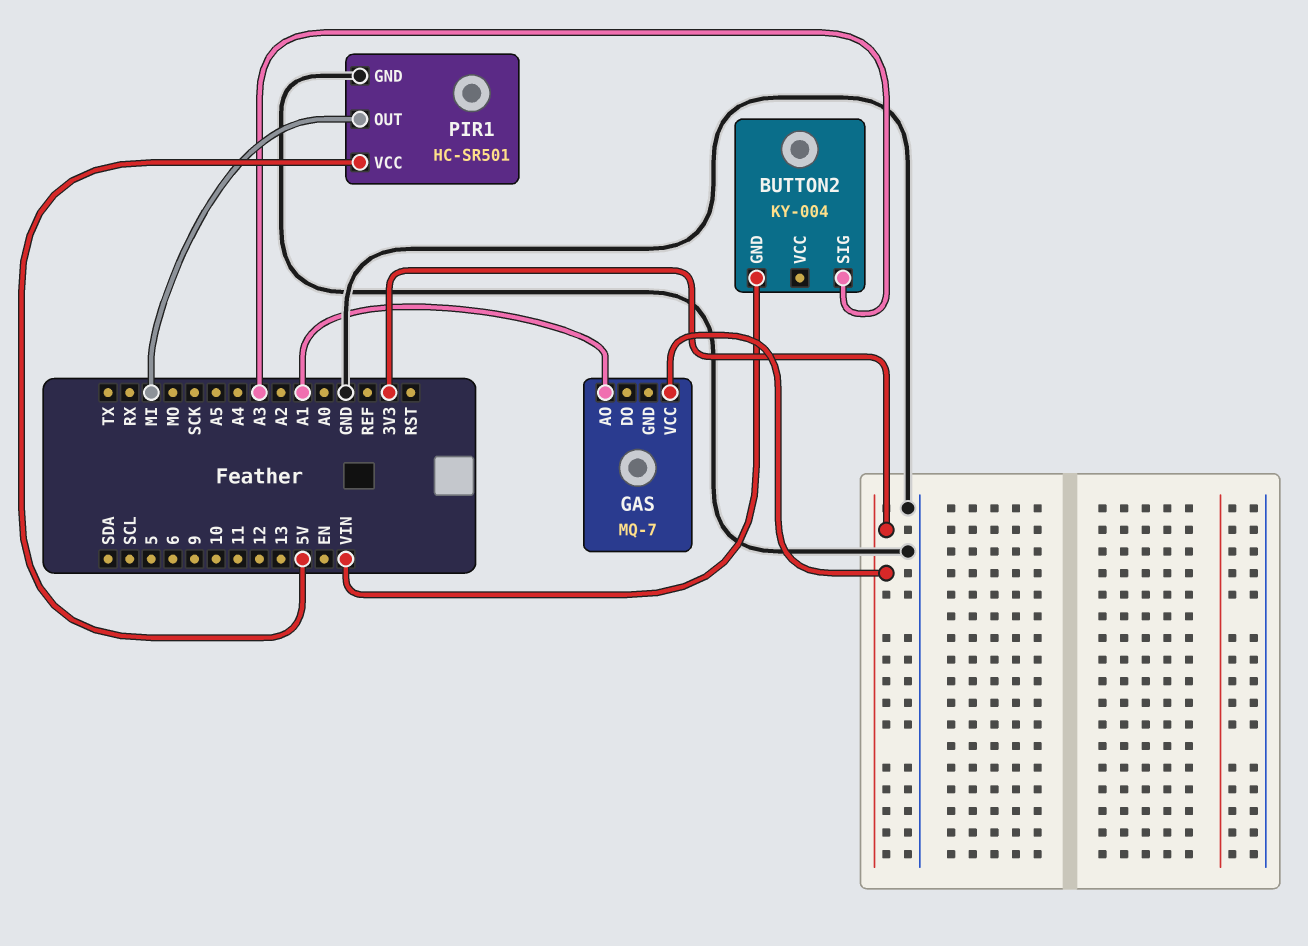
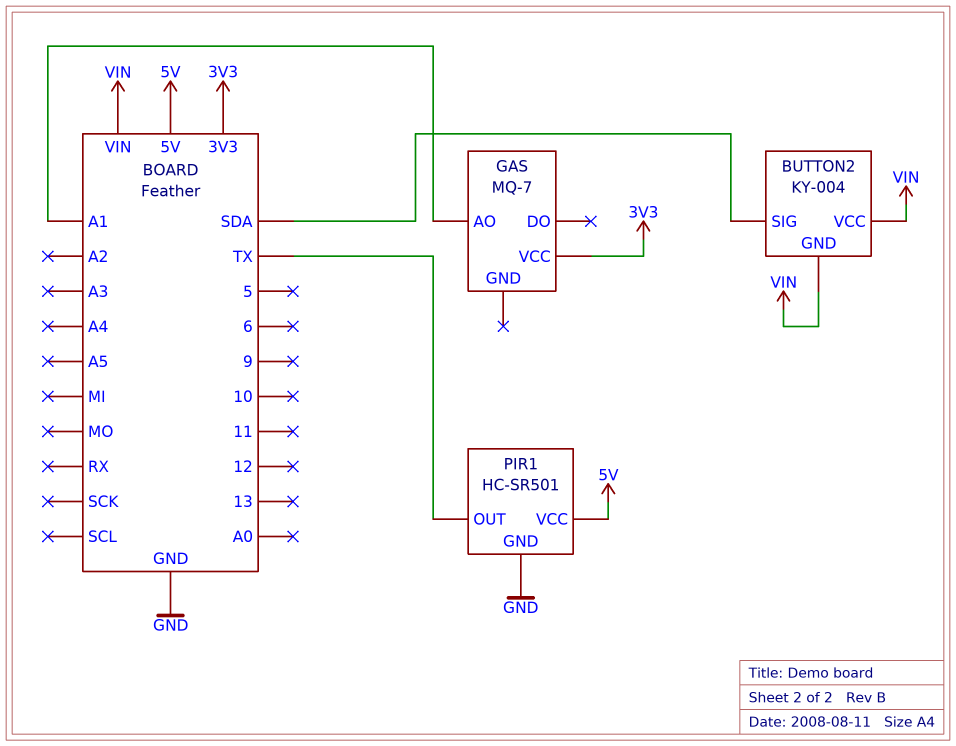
BUTTON2 pin SIG: A3 -> SDA
BUTTON2 pin VCC: none -> VIN
PIR1 pin OUT: MI -> TX

